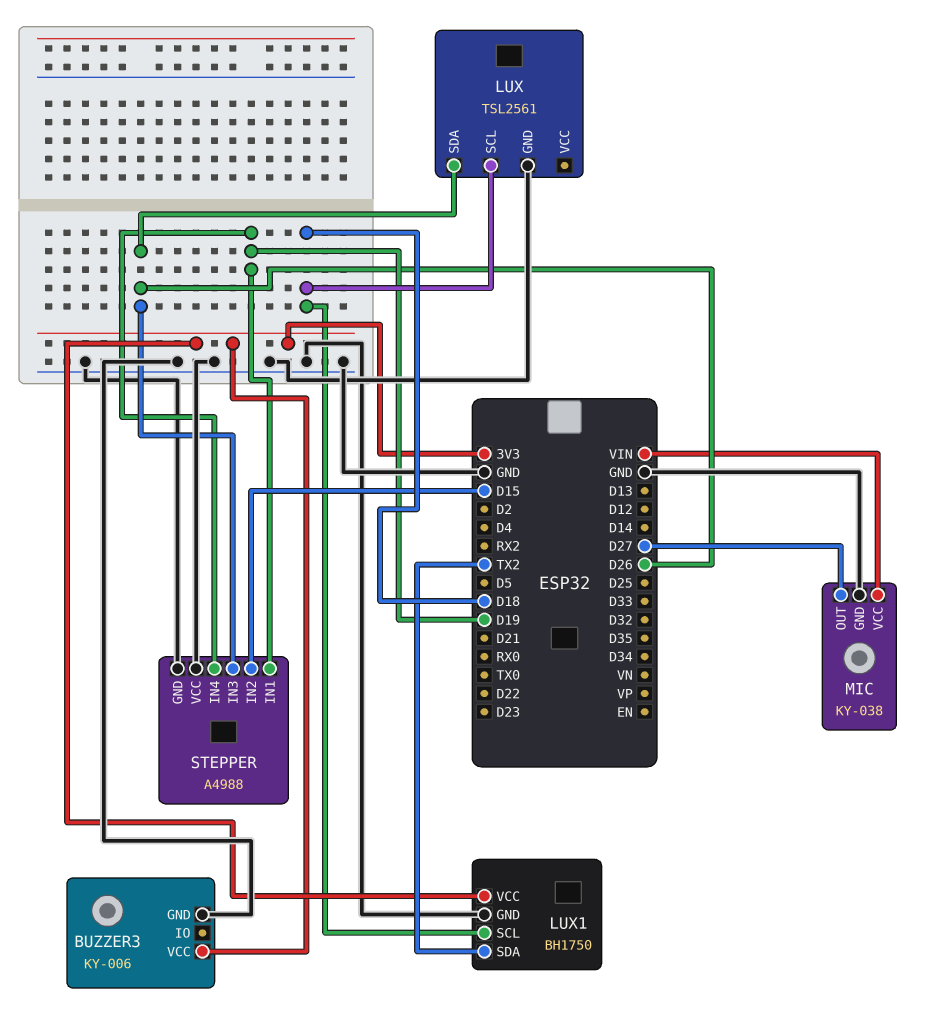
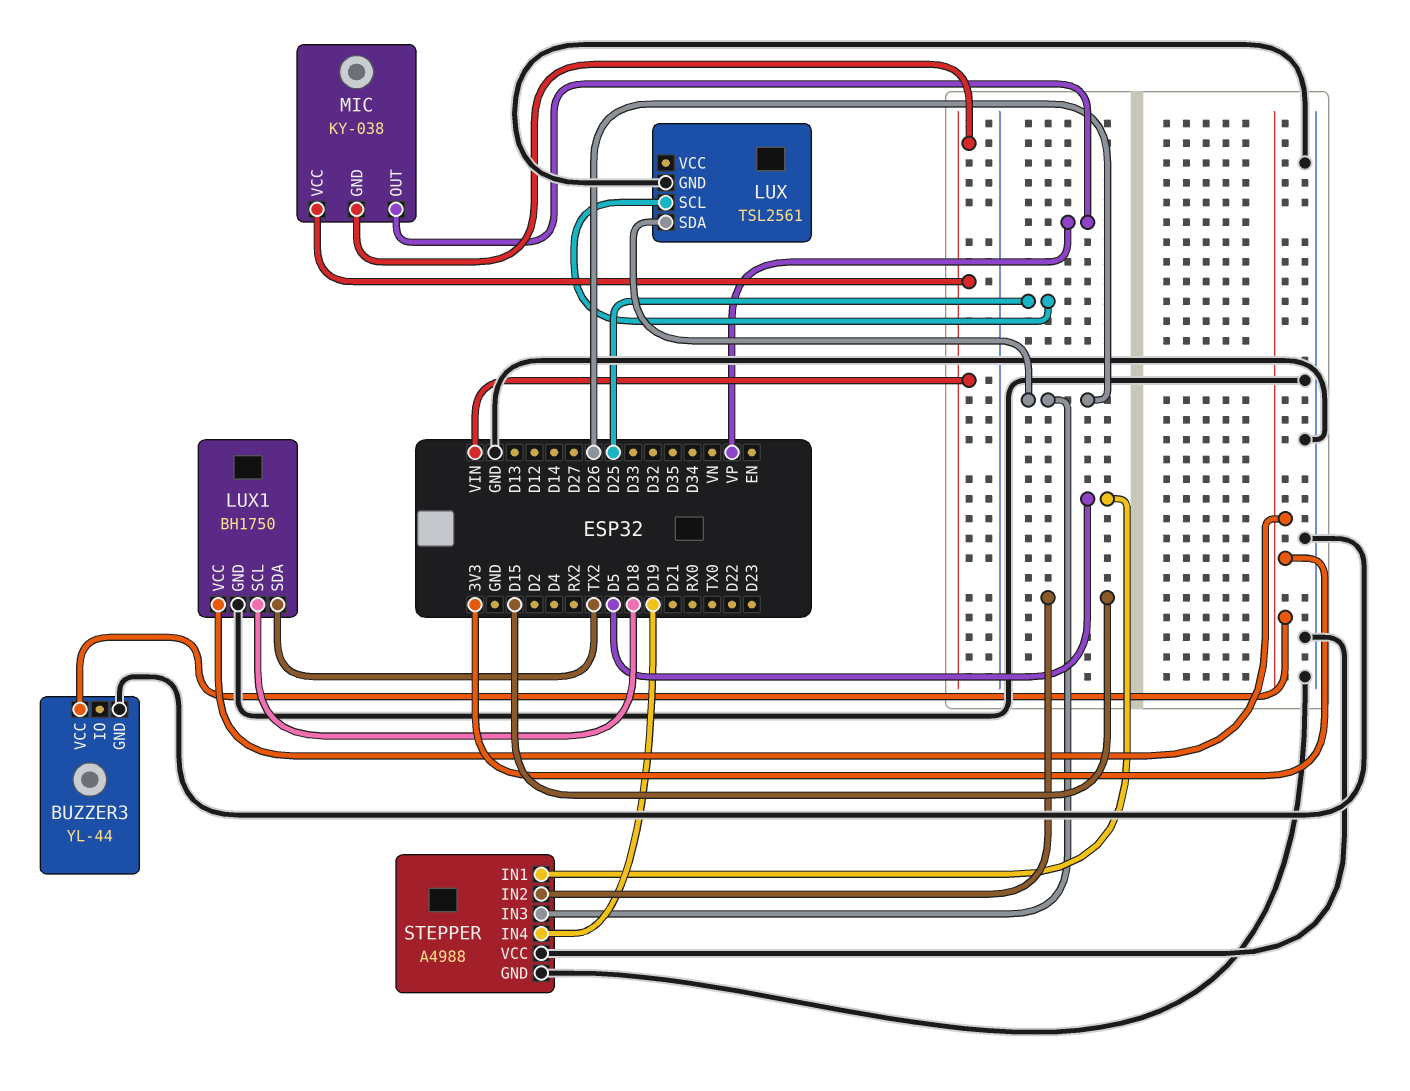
BUZZER3: KY-006 -> YL-44
LUX pin SCL: D18 -> D25
MIC pin GND: GND -> VIN
MIC pin OUT: D27 -> VP
STEPPER pin IN1: D19 -> D5

